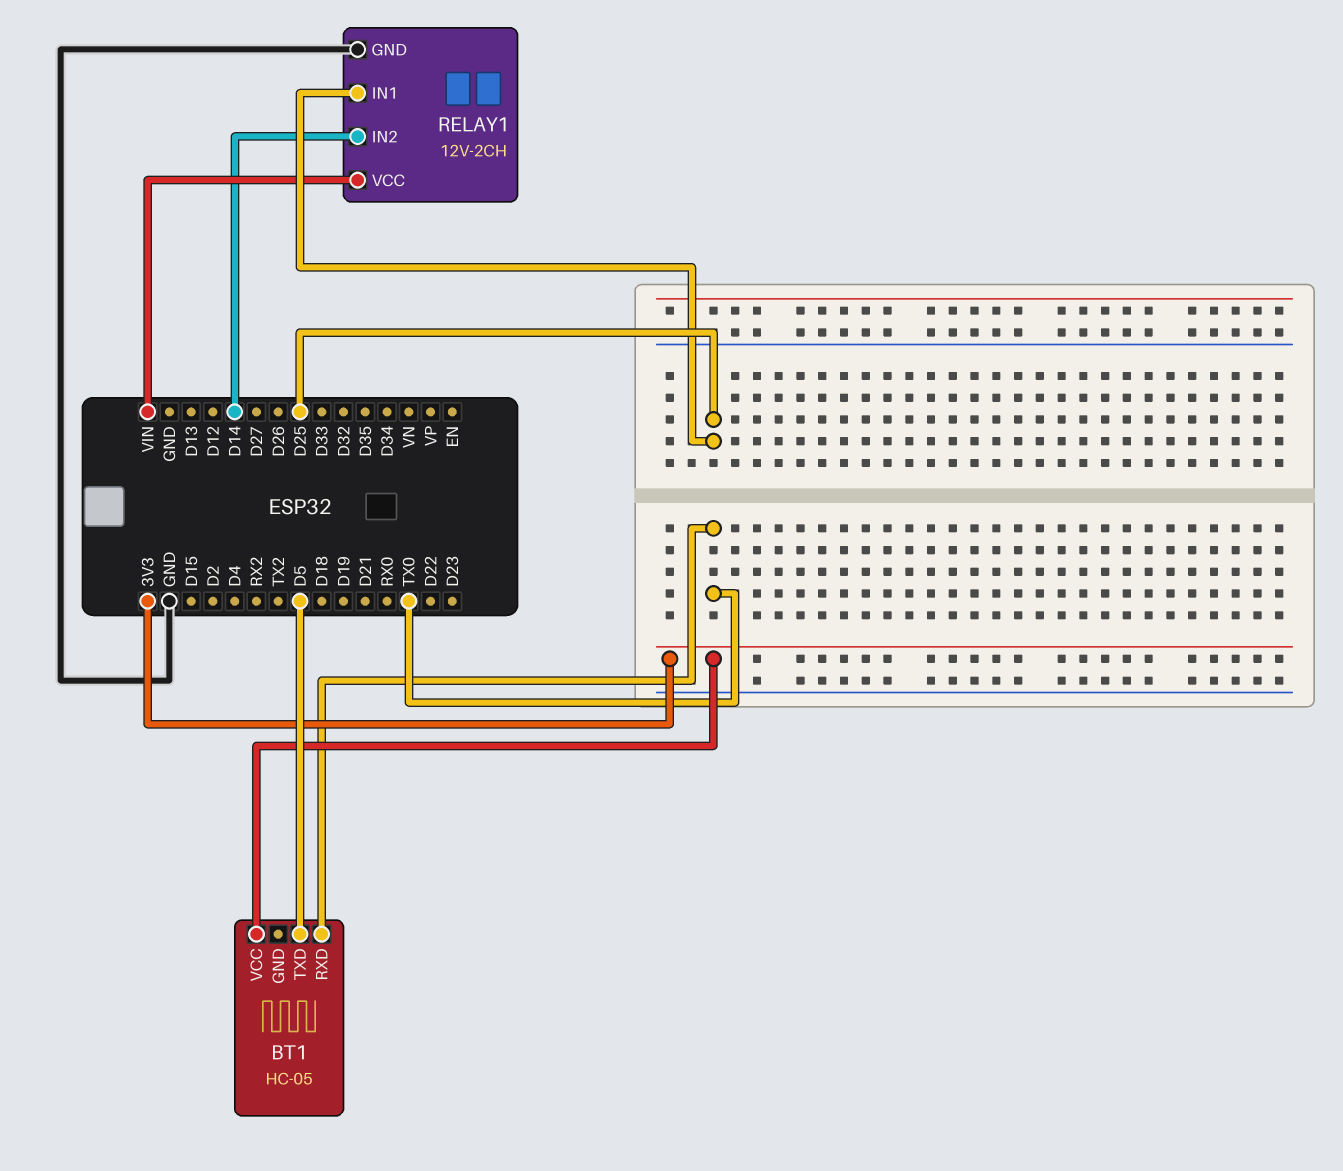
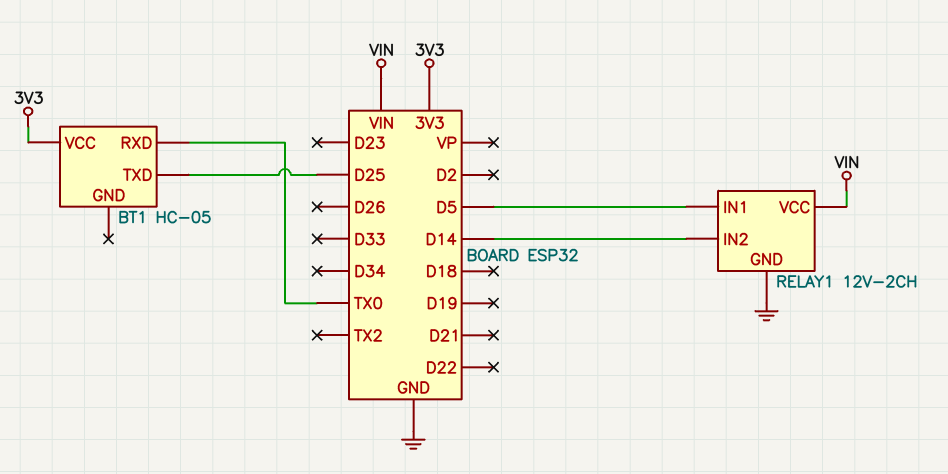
BT1 pin TXD: D5 -> D25
RELAY1 pin IN1: D25 -> D5

